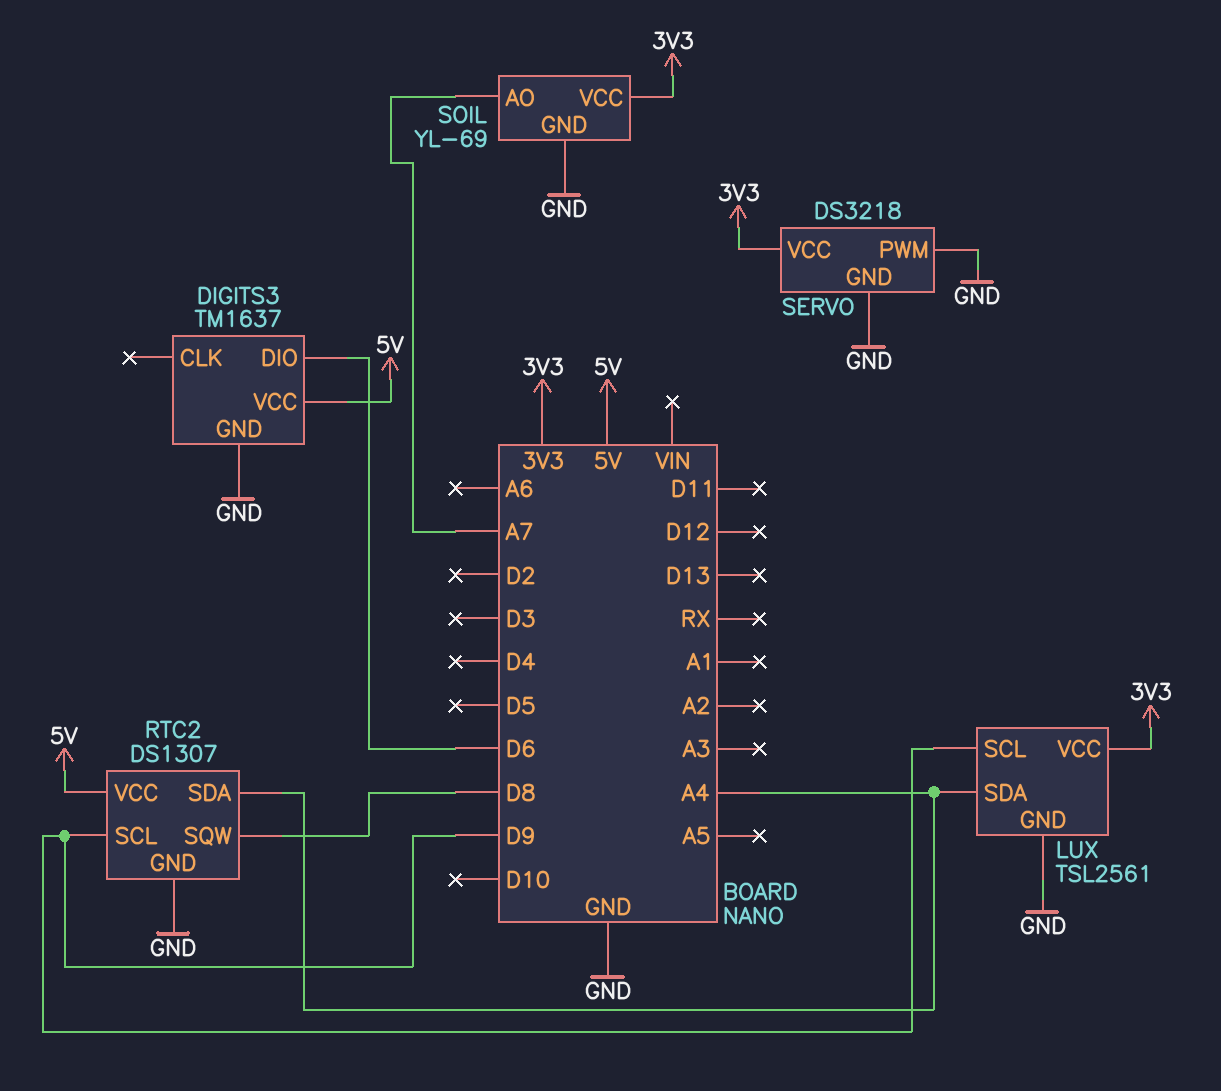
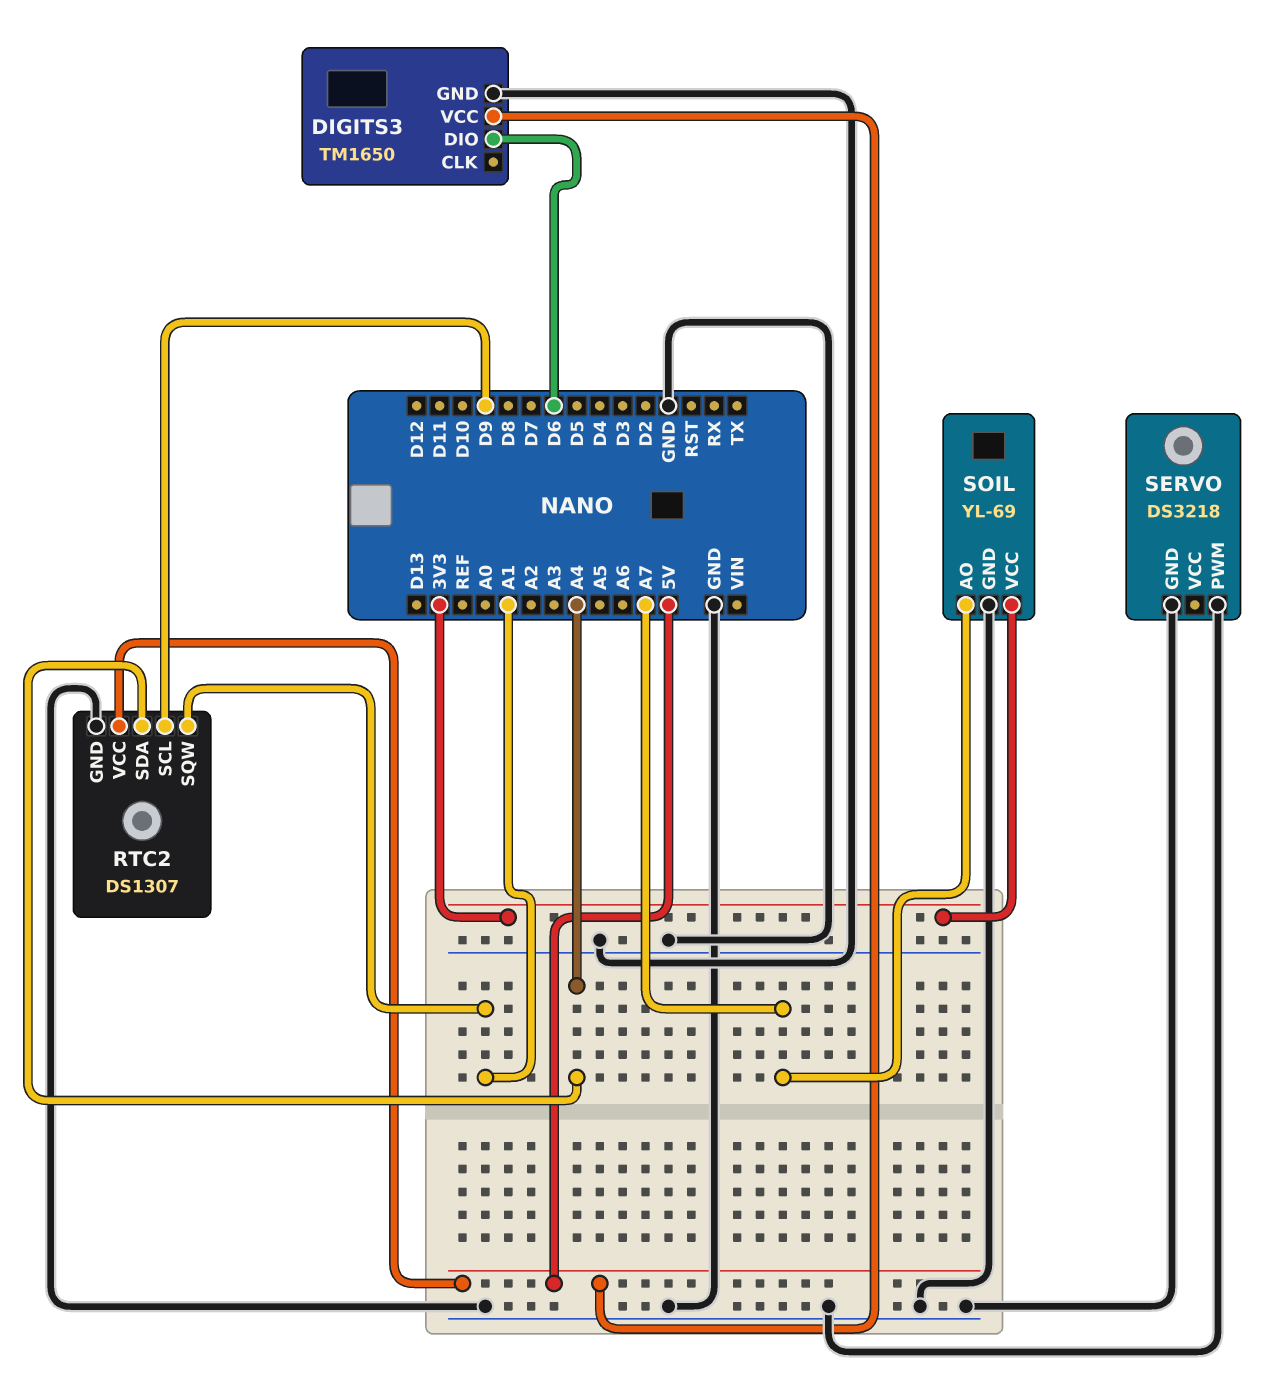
DIGITS3: TM1637 -> TM1650
LUX: TSL2561 -> none
LUX pin GND: GND -> none
LUX pin SCL: D9 -> none
LUX pin SDA: A4 -> none
LUX pin VCC: 3V3 -> none
RTC2 pin SQW: D8 -> A1
SERVO pin VCC: 3V3 -> none

